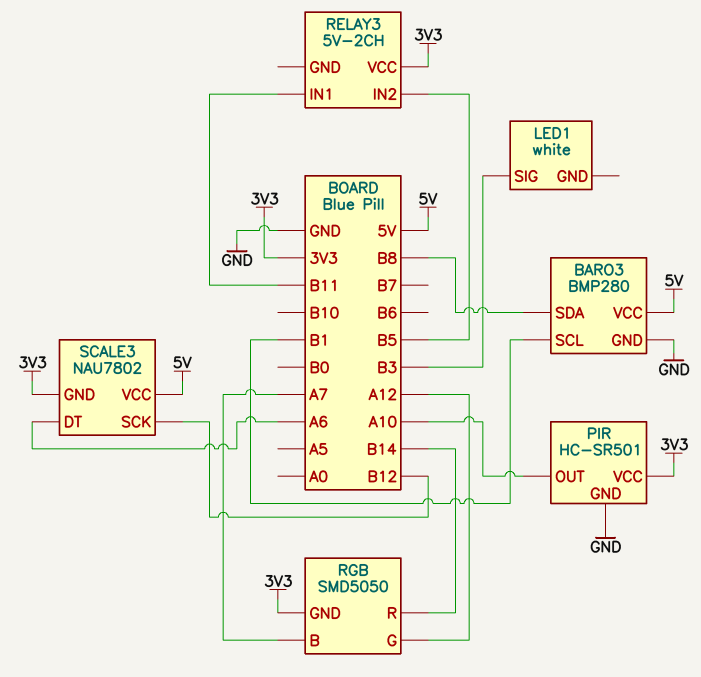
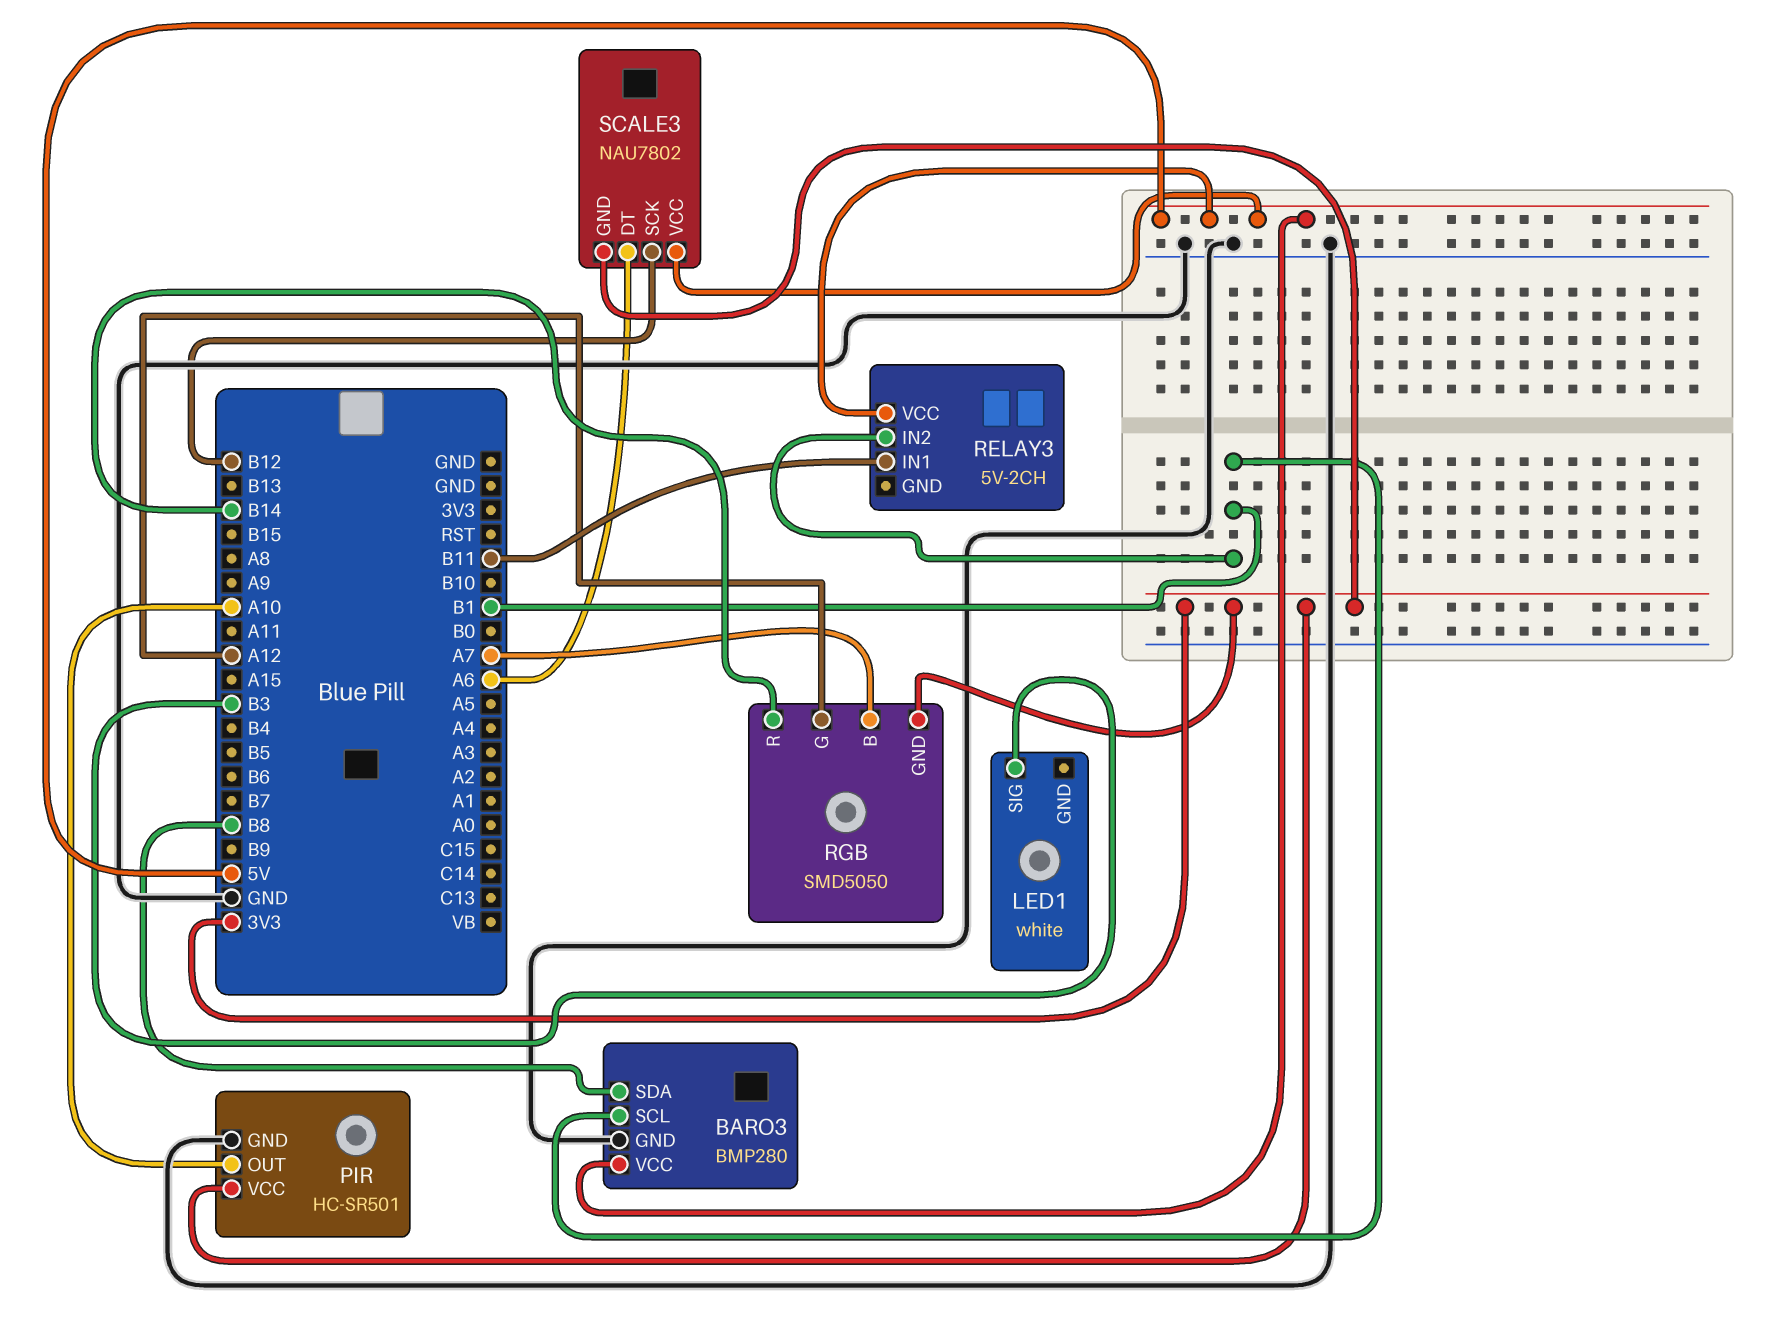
RELAY3 pin IN2: B5 -> B1
RELAY3 pin VCC: 3V3 -> 5V

